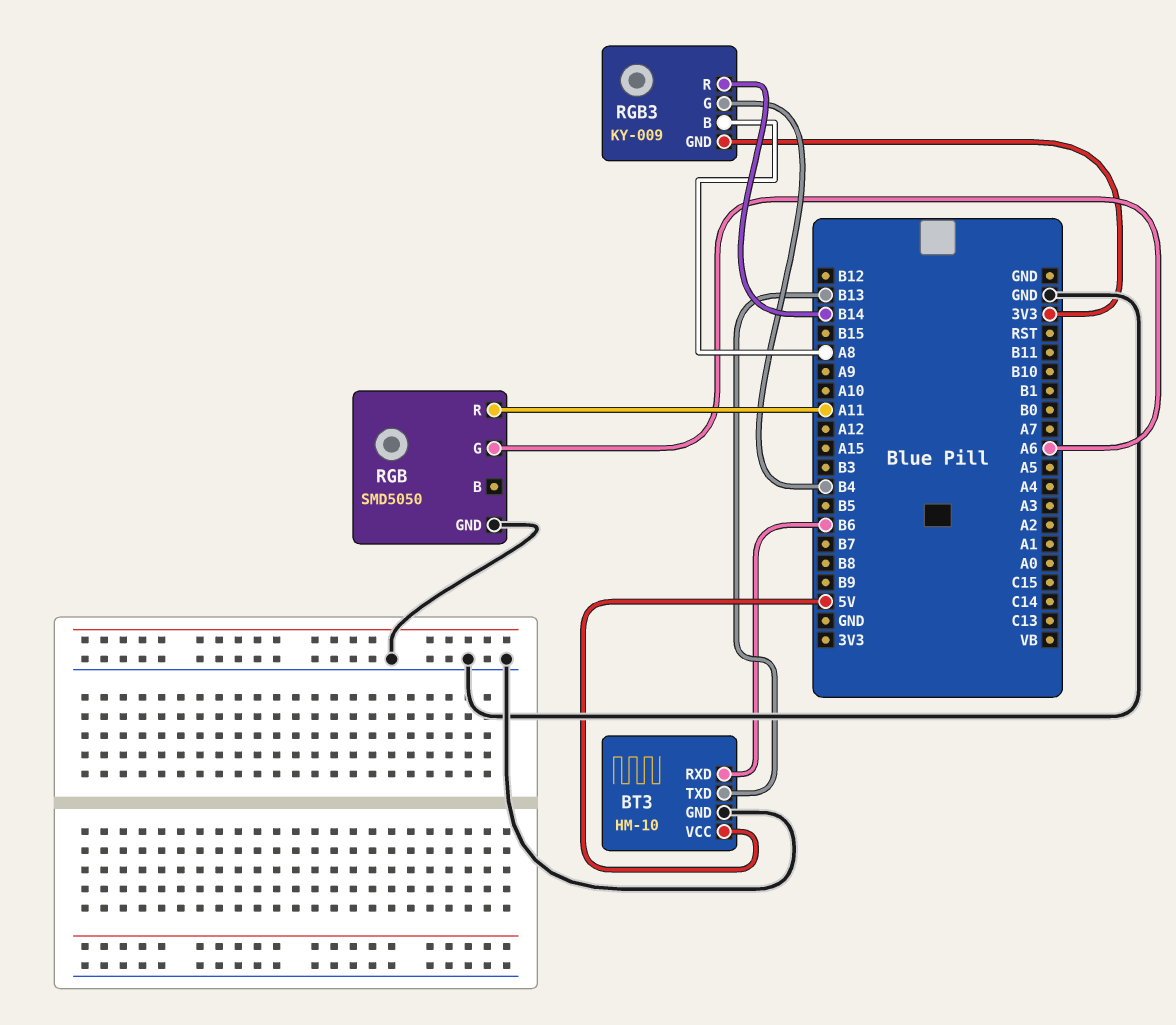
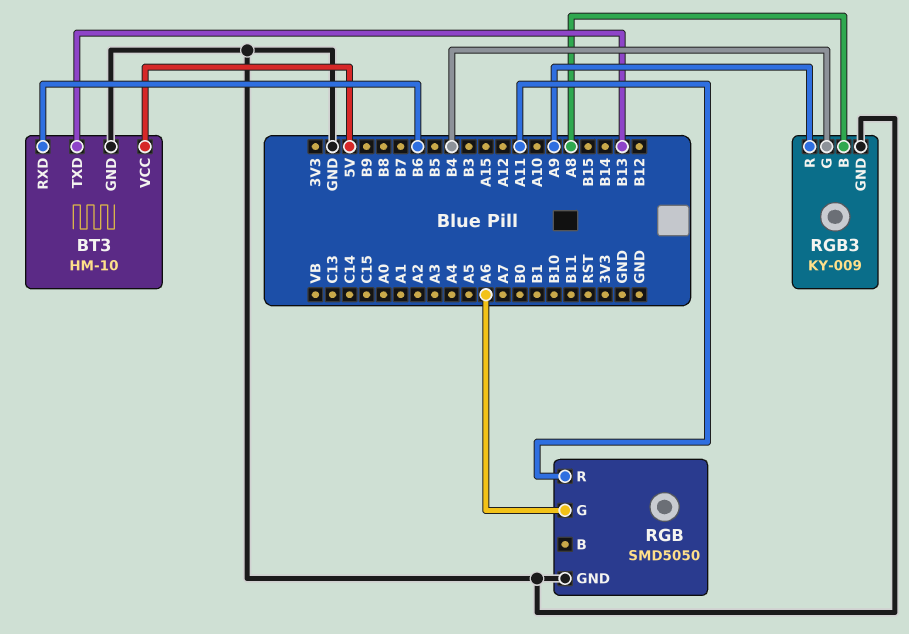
RGB3 pin GND: 3V3 -> GND
RGB3 pin R: B14 -> A9

